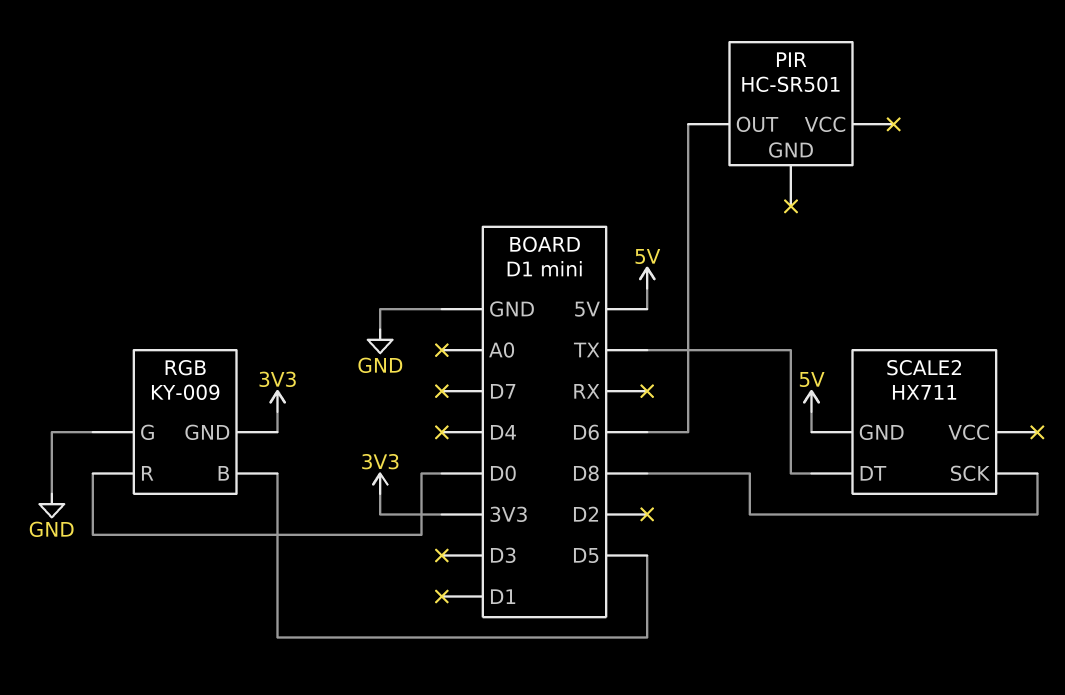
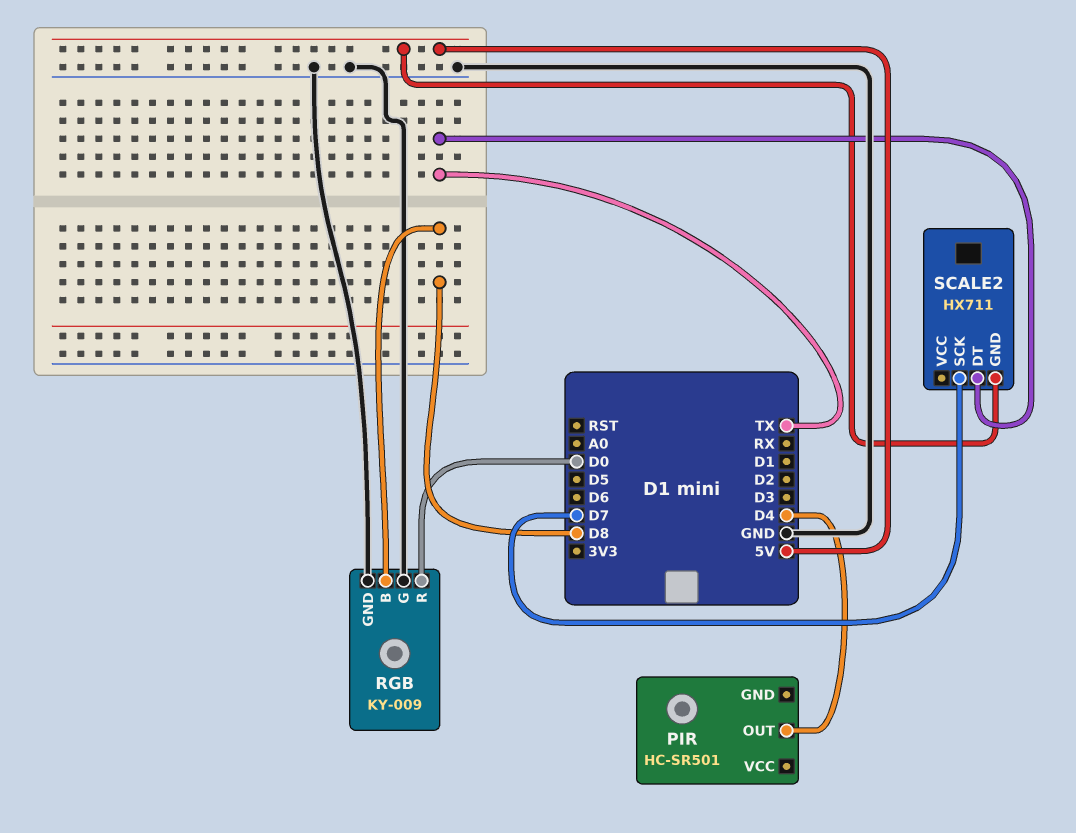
PIR pin OUT: D6 -> D4
RGB pin B: D5 -> D8
RGB pin GND: 3V3 -> GND
SCALE2 pin SCK: D8 -> D7

